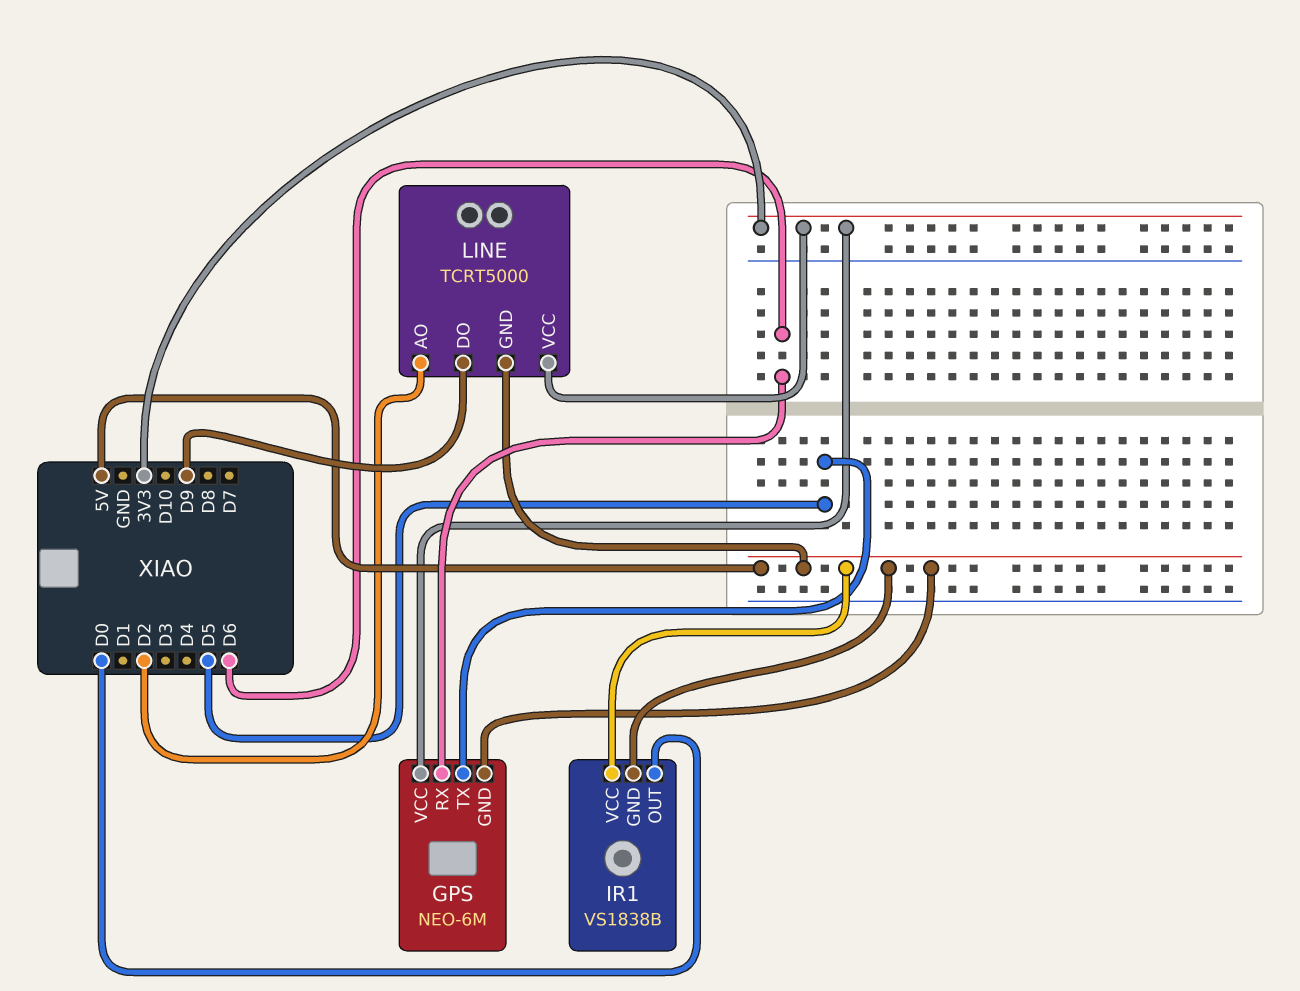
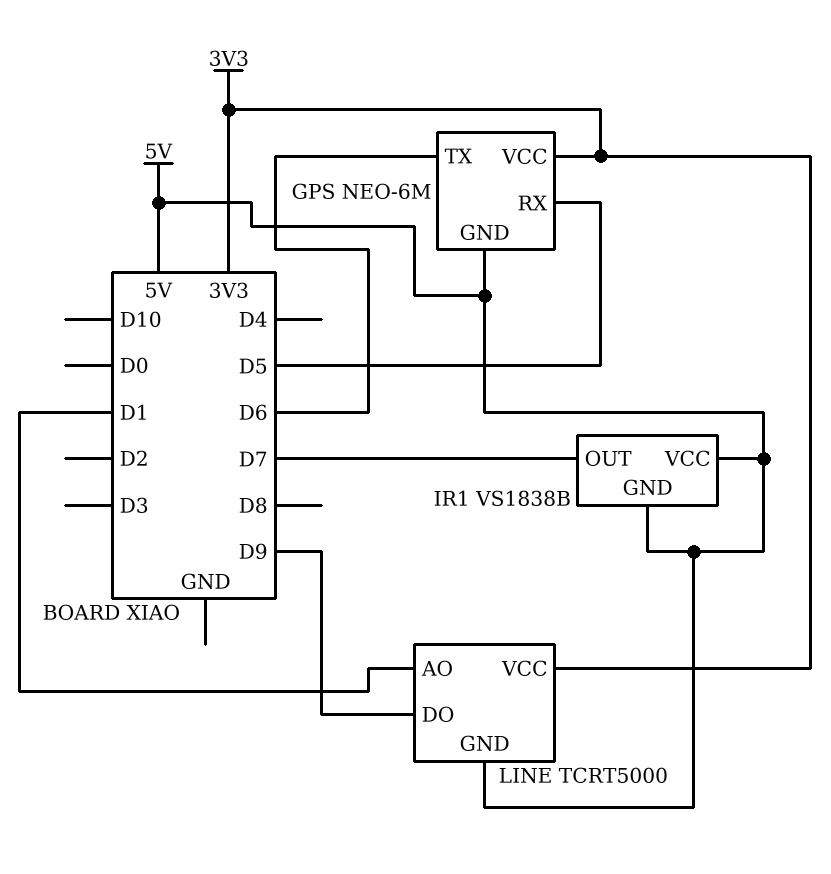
GPS pin RX: D6 -> D5
GPS pin TX: D5 -> D6
IR1 pin OUT: D0 -> D7
LINE pin AO: D2 -> D1

